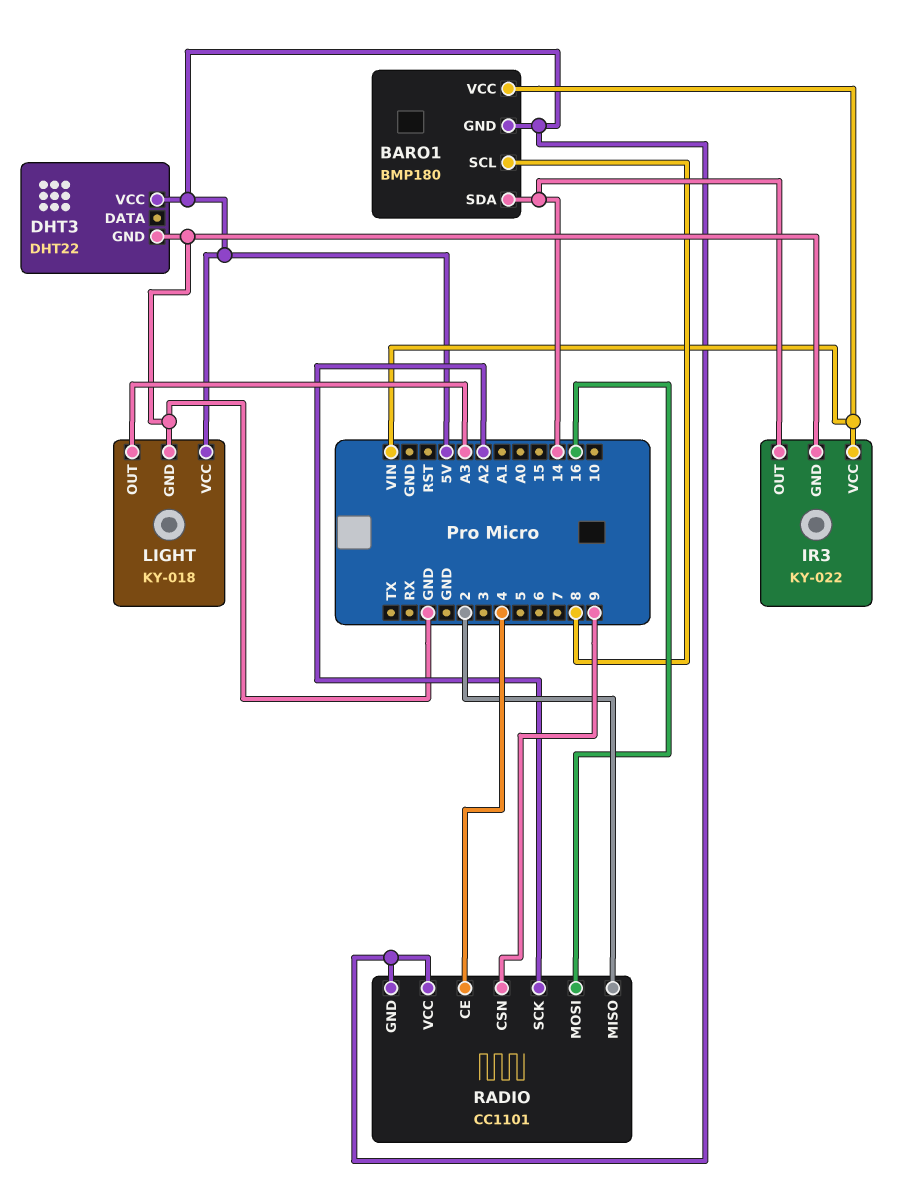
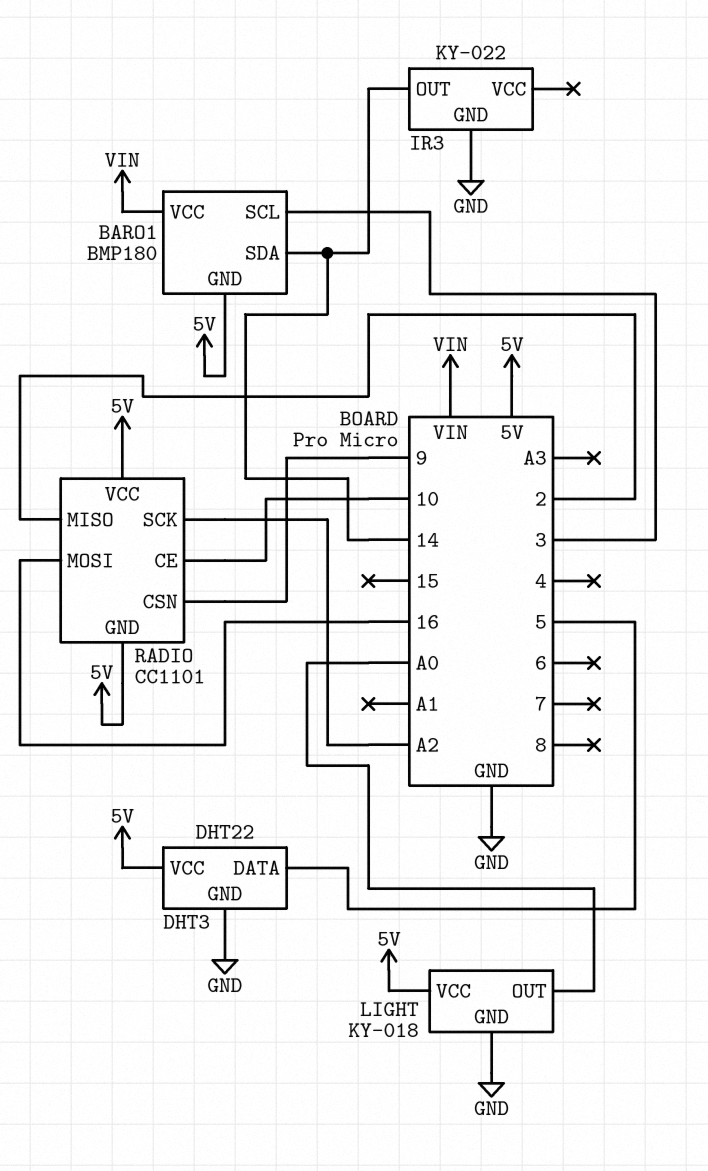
BARO1 pin SCL: 8 -> 3
DHT3 pin DATA: none -> 5
IR3 pin VCC: VIN -> none
LIGHT pin OUT: A3 -> A0
RADIO pin CE: 4 -> 10

